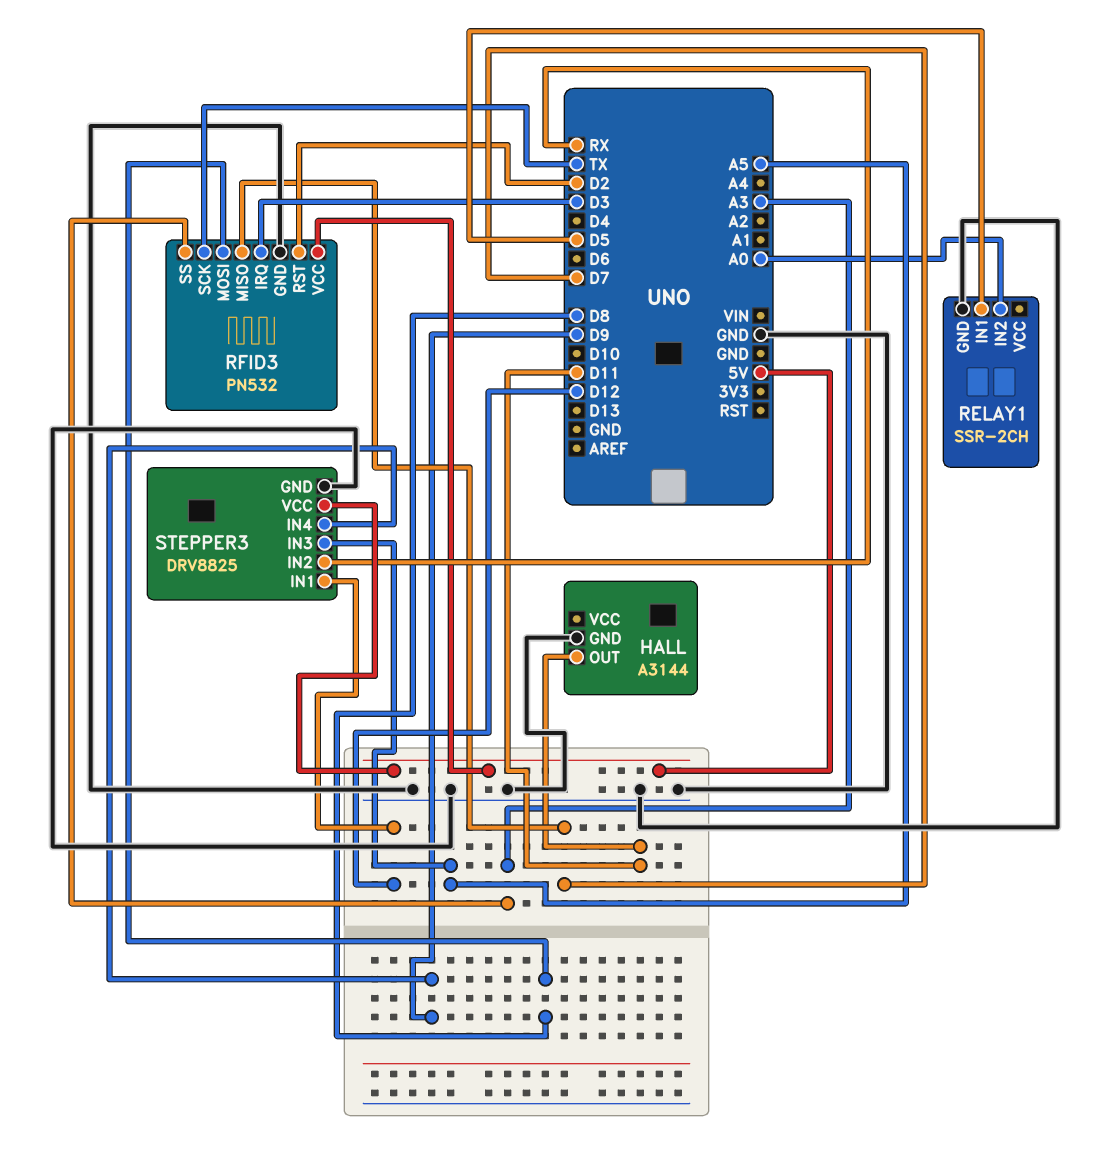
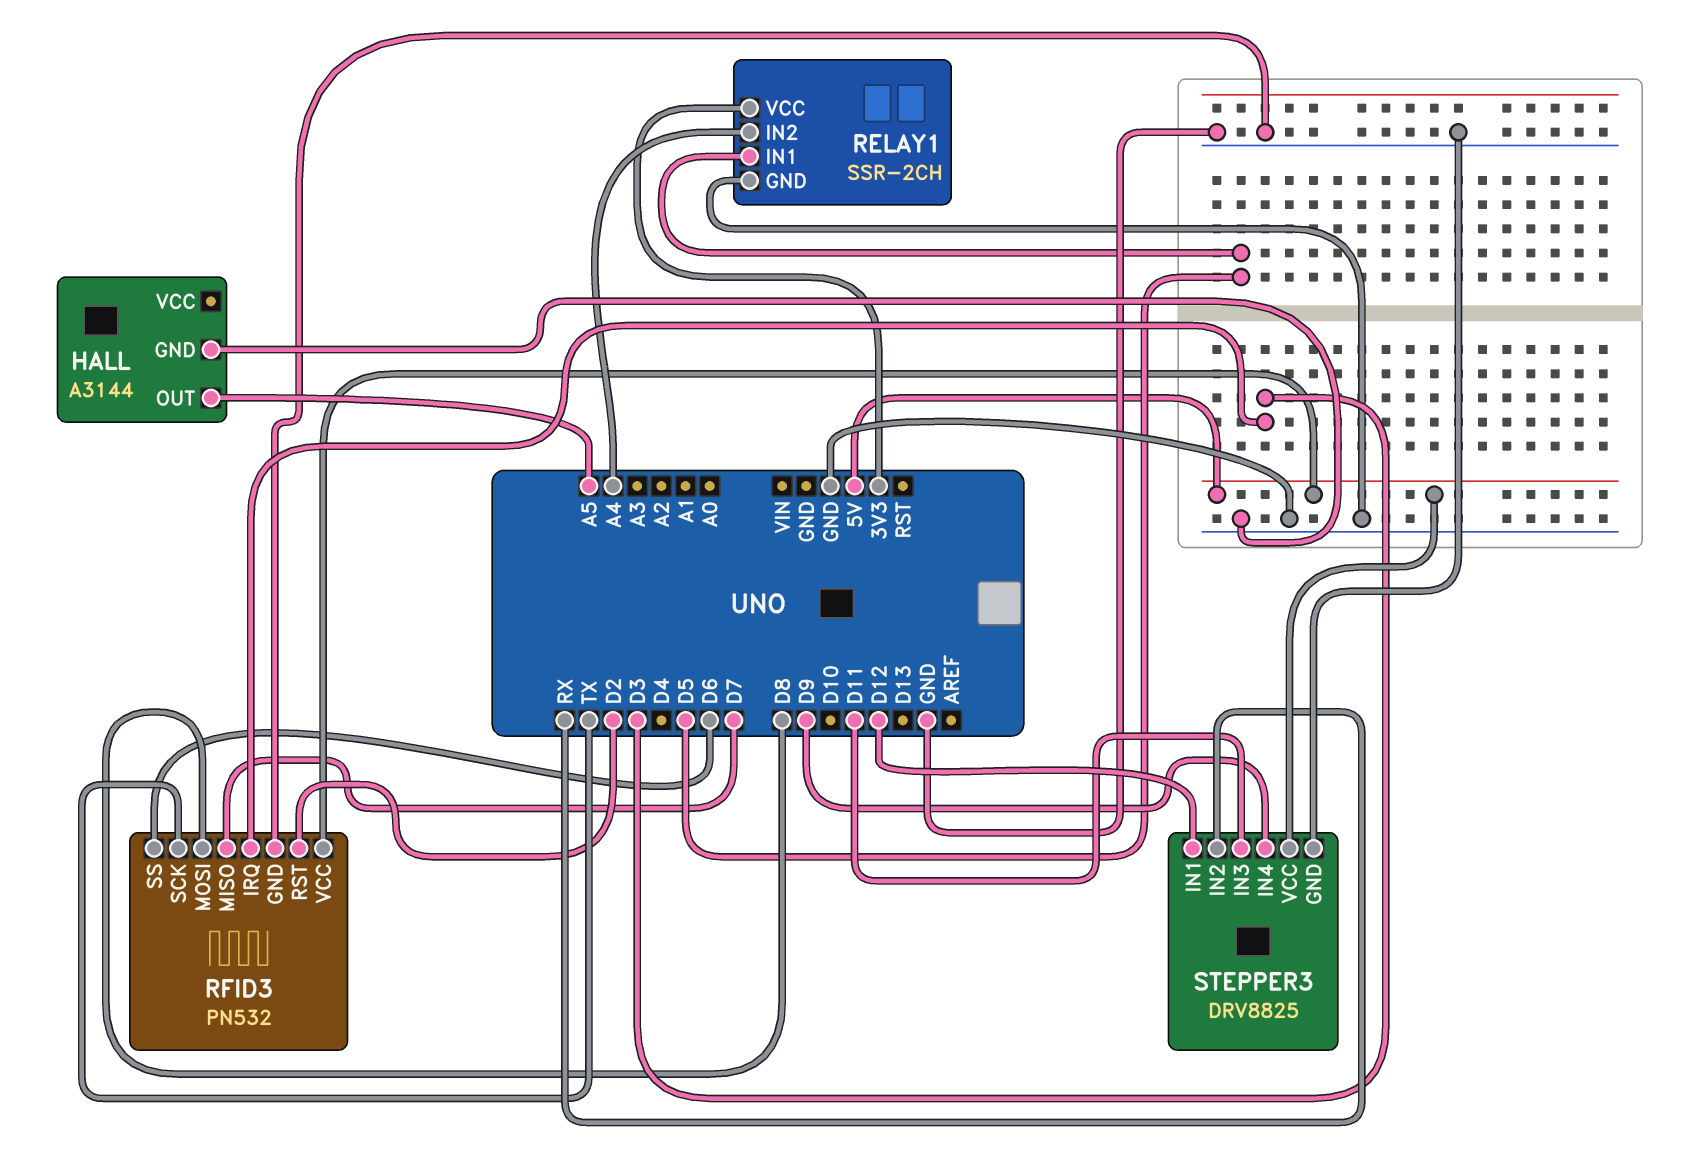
HALL pin OUT: D11 -> A5
RELAY1 pin IN2: A0 -> A4
RELAY1 pin VCC: none -> 3V3
RFID3 pin SS: A3 -> D6
STEPPER3 pin IN3: A5 -> D11

